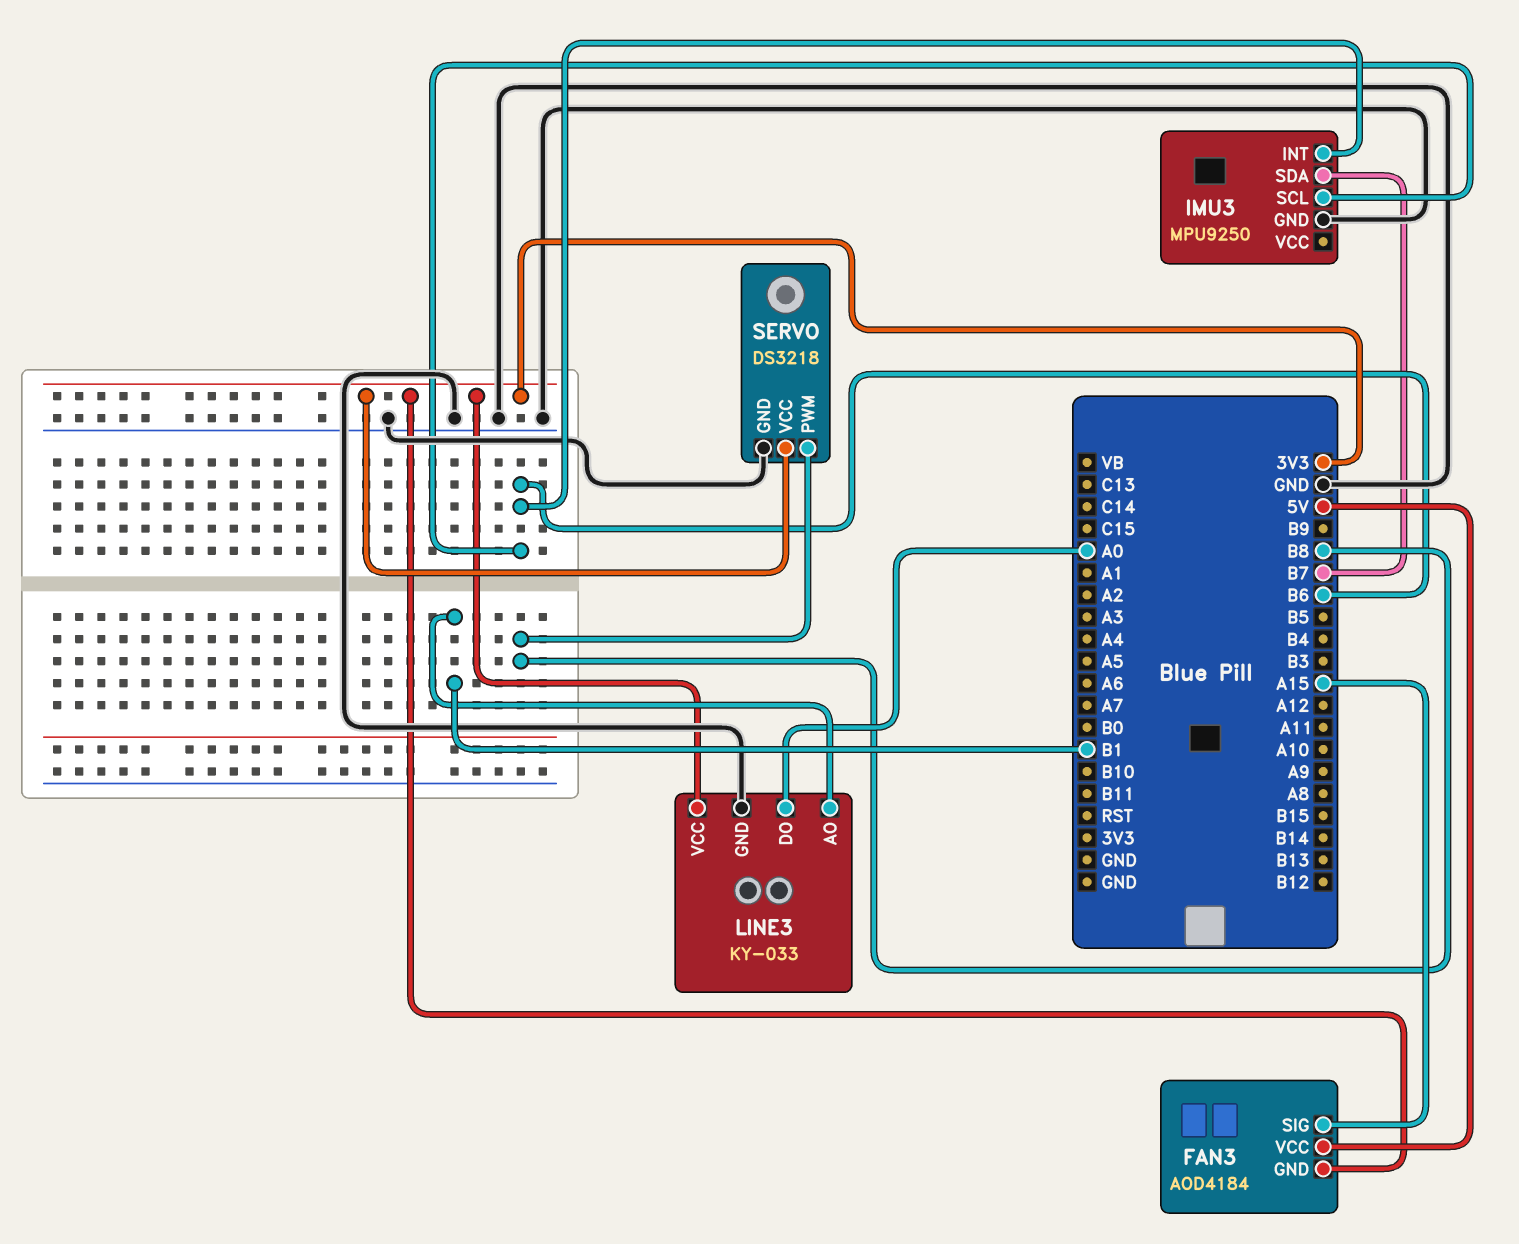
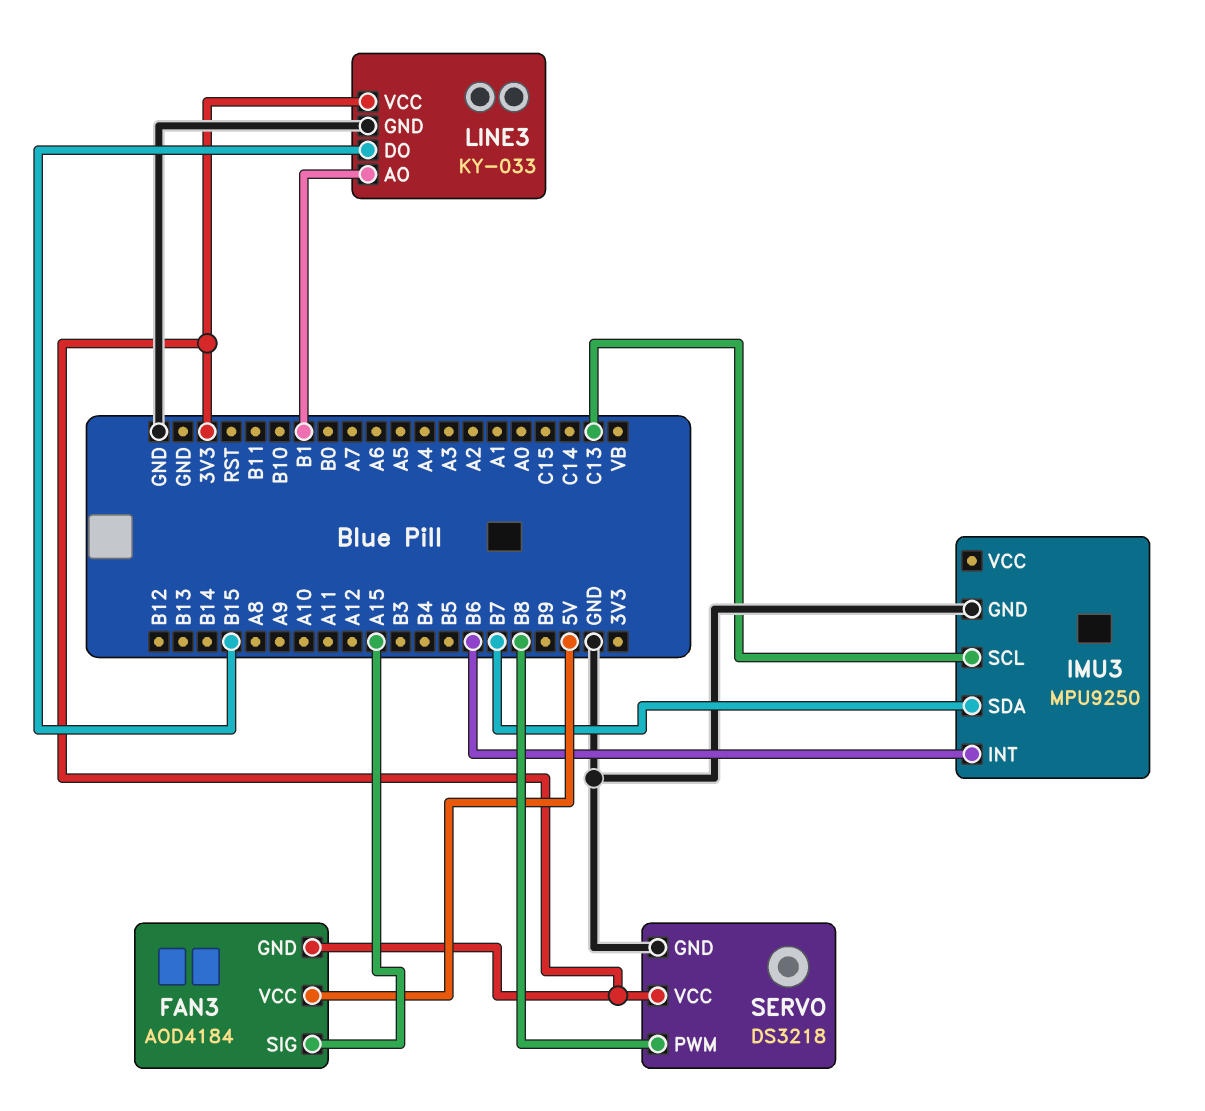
IMU3 pin SCL: B6 -> C13
LINE3 pin DO: A0 -> B15

